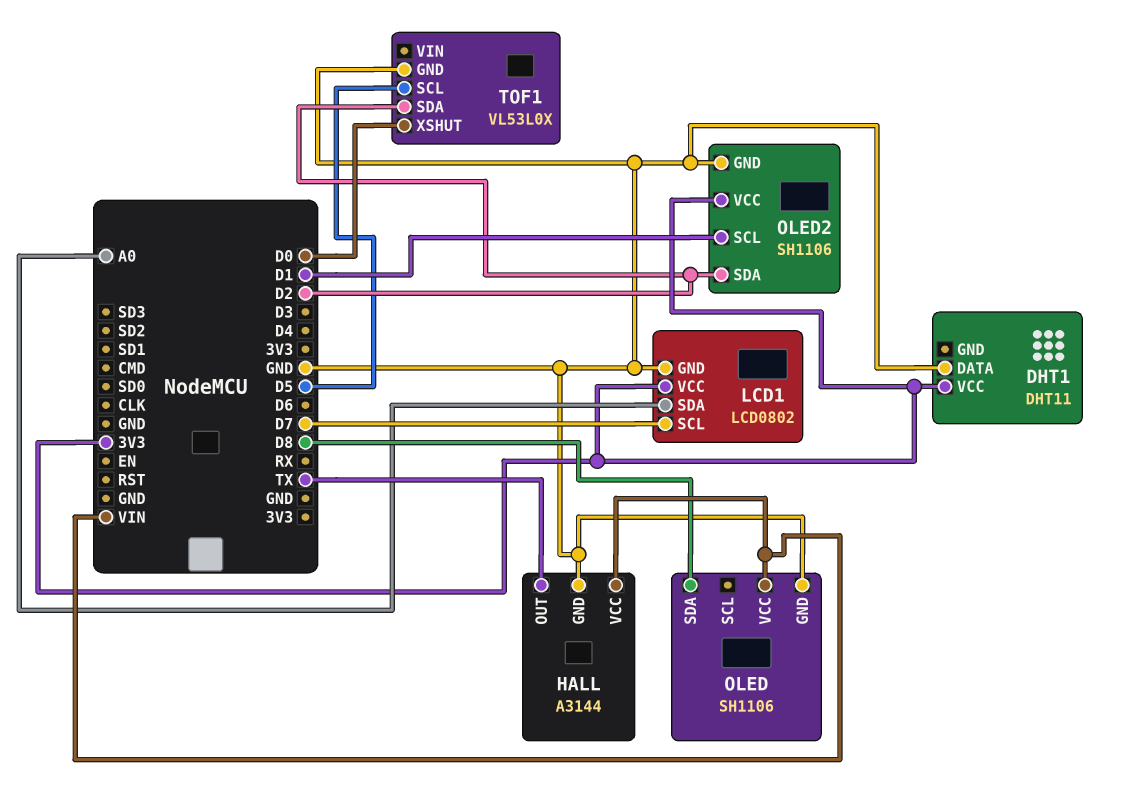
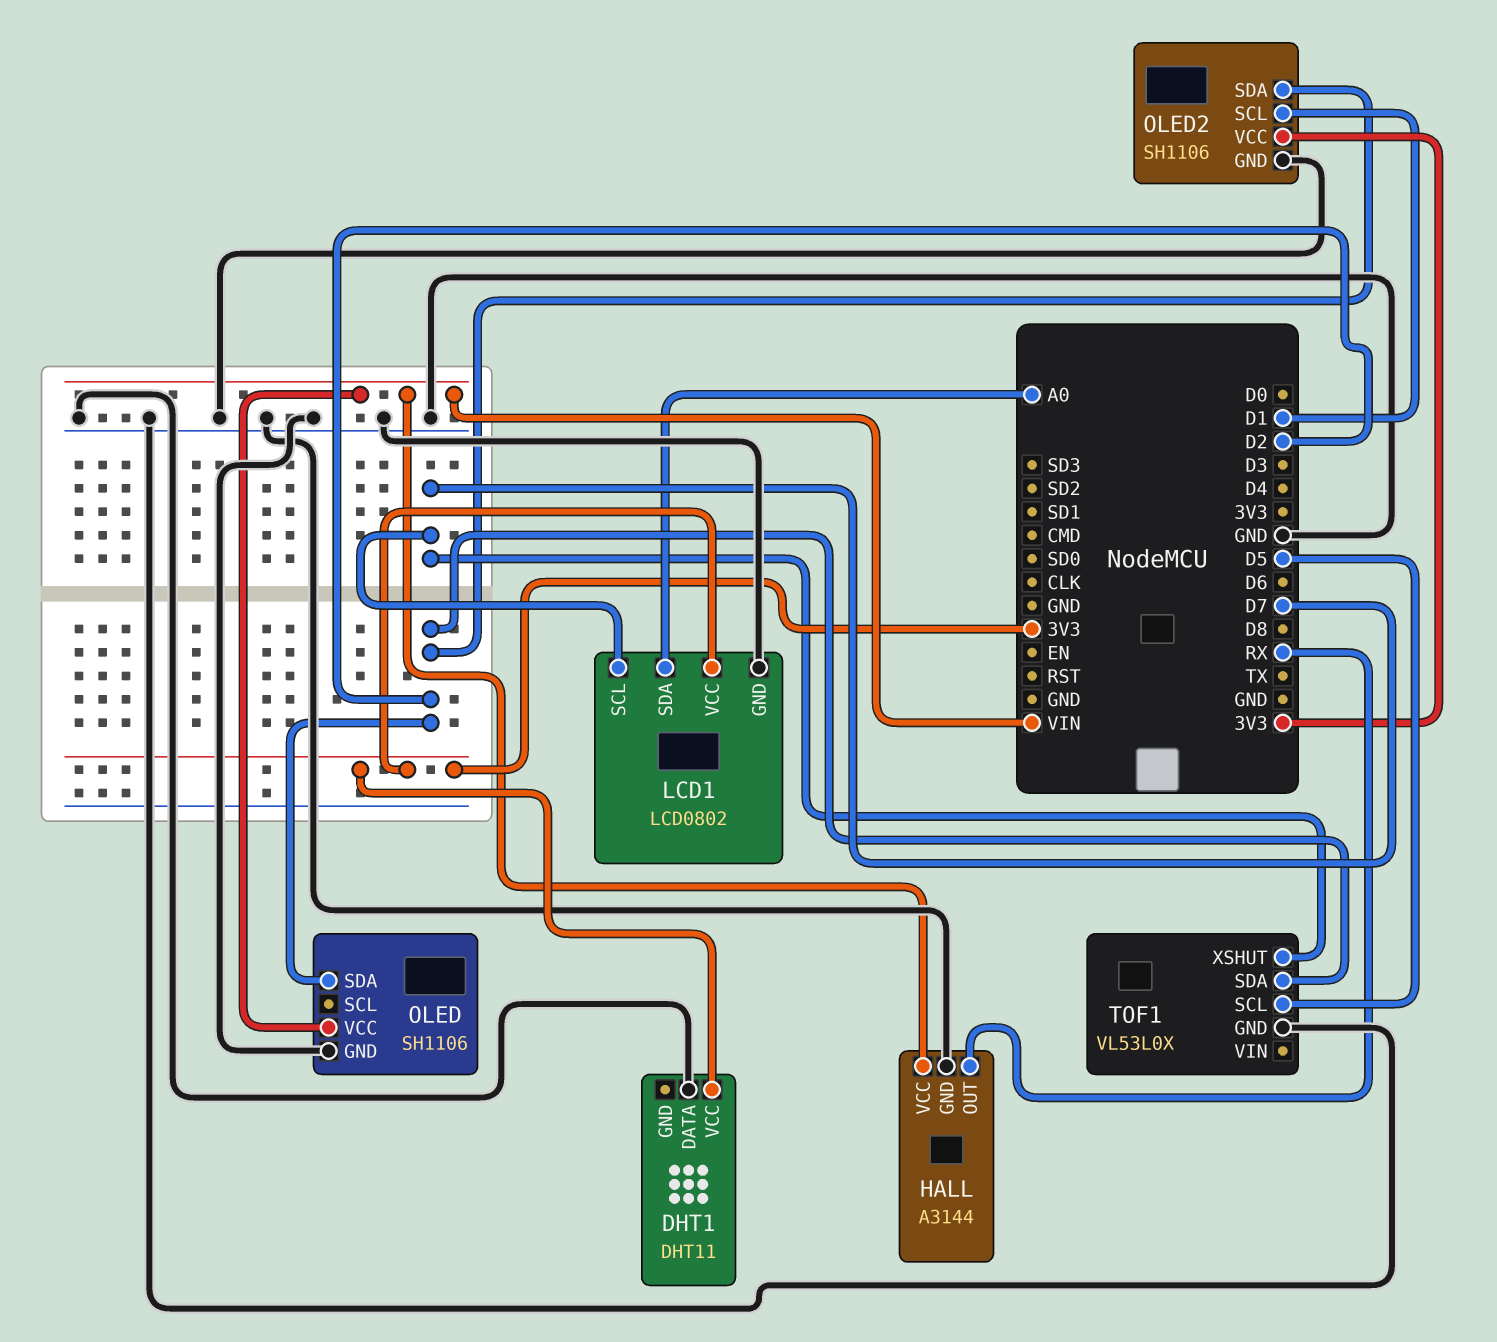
HALL pin OUT: TX -> RX
OLED pin SDA: D8 -> D2
TOF1 pin XSHUT: D0 -> D7

